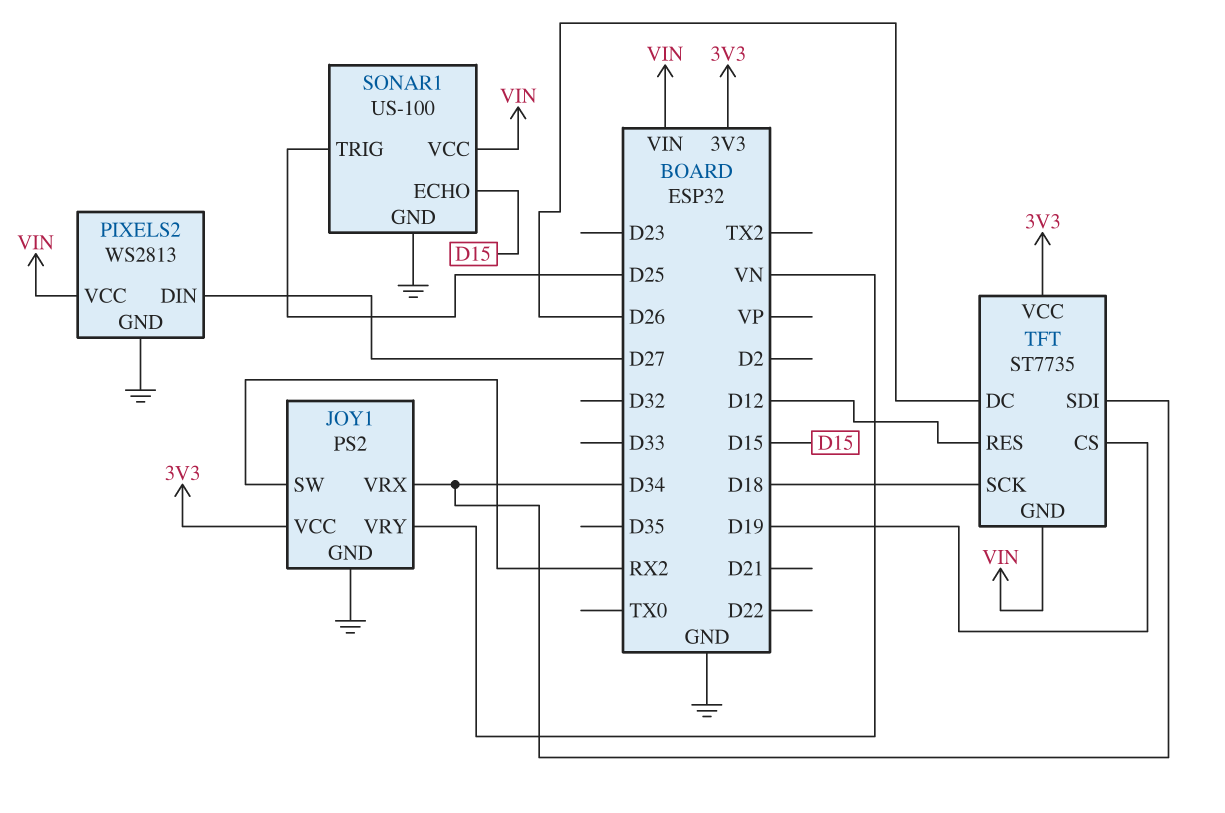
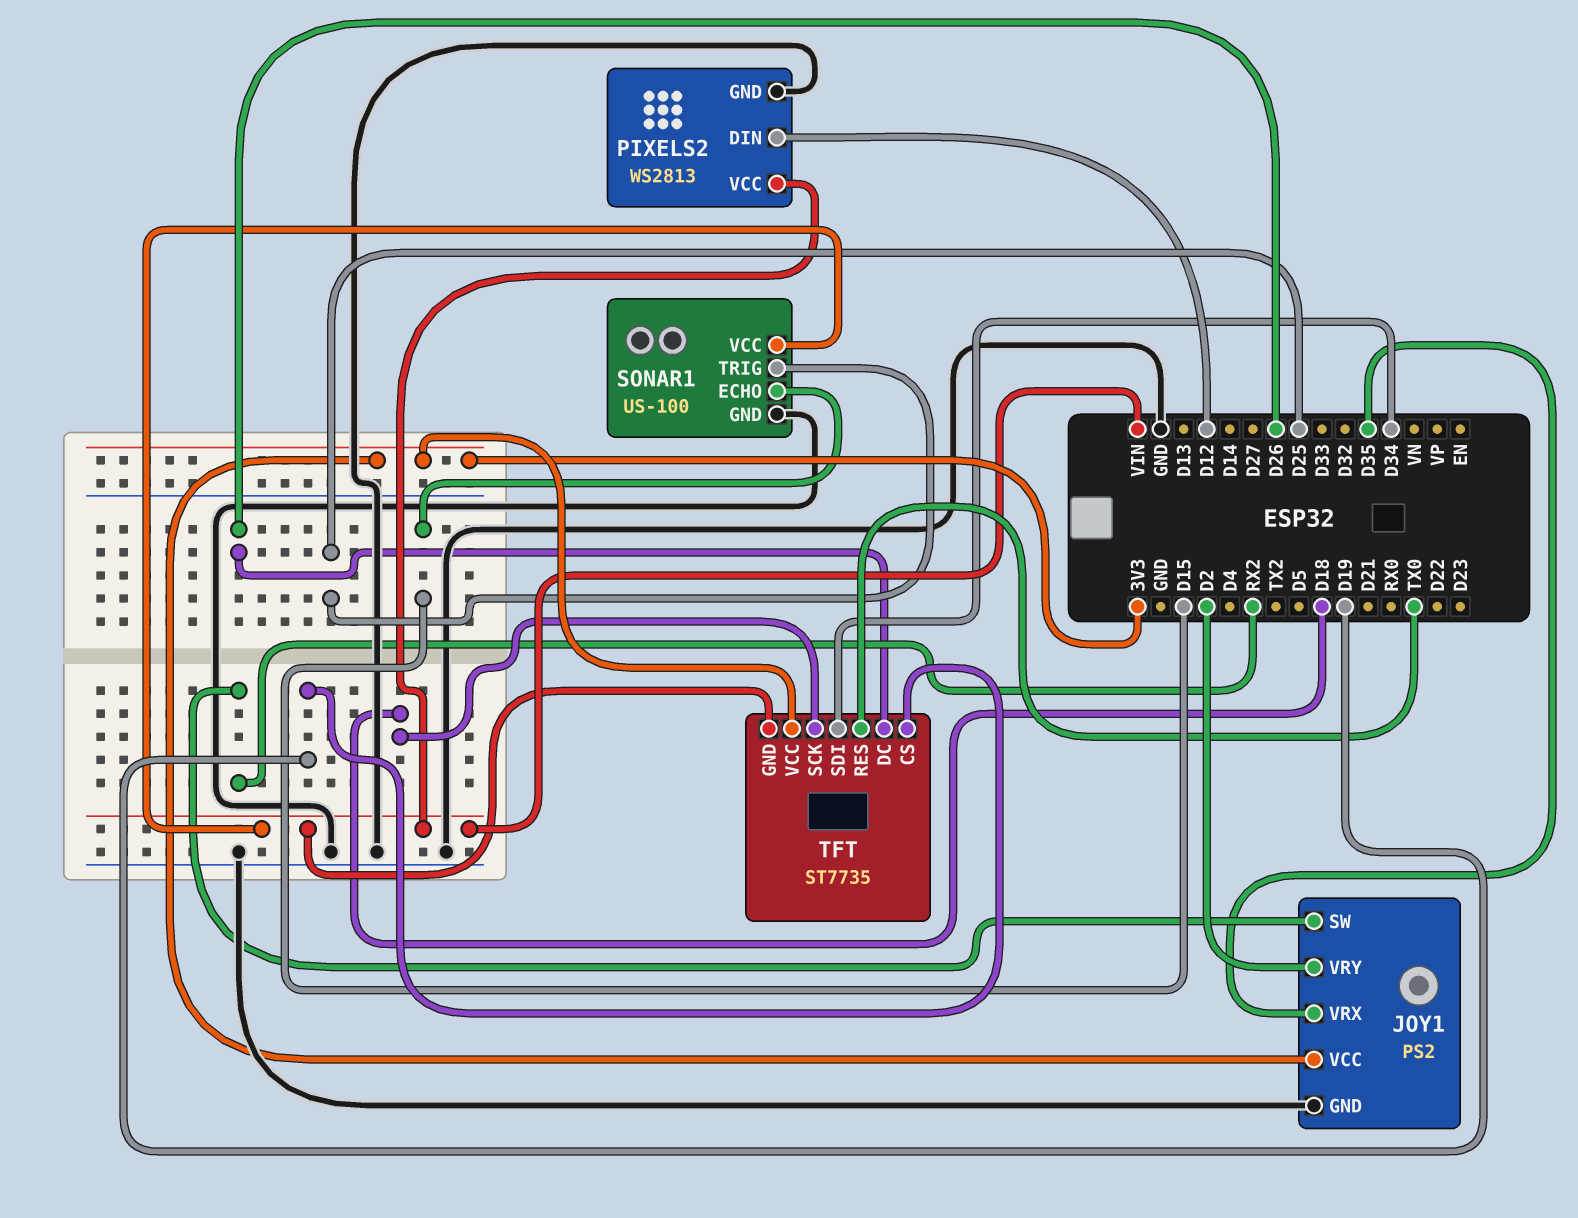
JOY1 pin VRX: D34 -> D35
JOY1 pin VRY: VN -> D2
PIXELS2 pin DIN: D27 -> D12
TFT pin RES: D12 -> TX0

